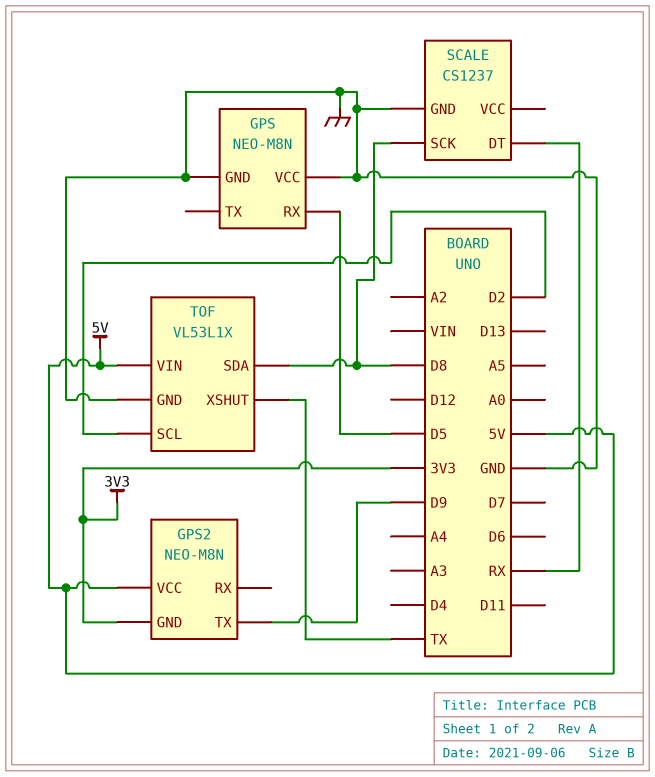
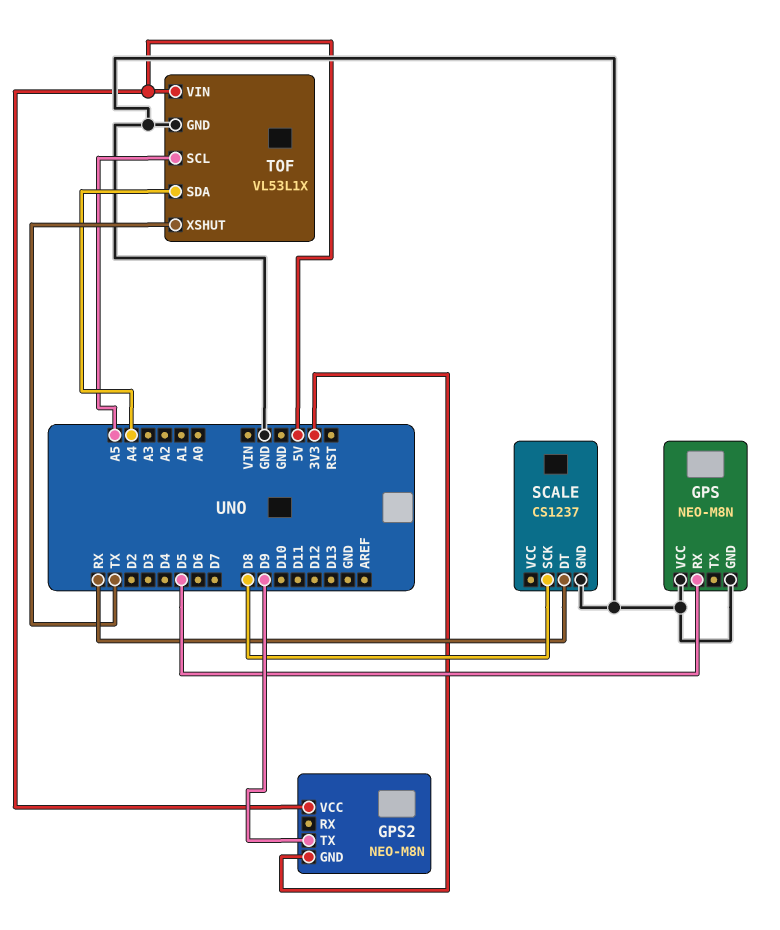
TOF pin SCL: D2 -> A5
TOF pin SDA: D8 -> A4

